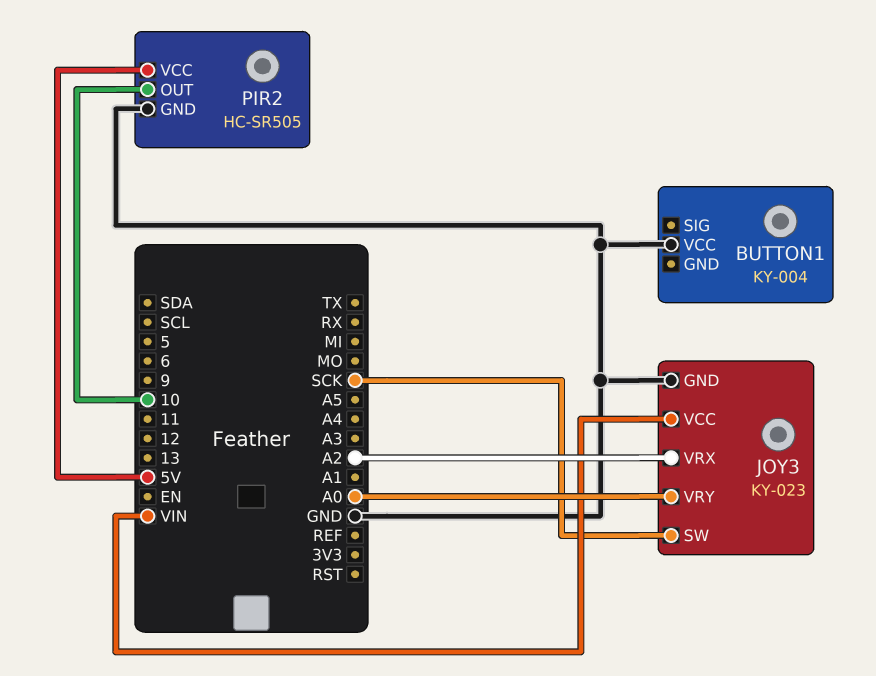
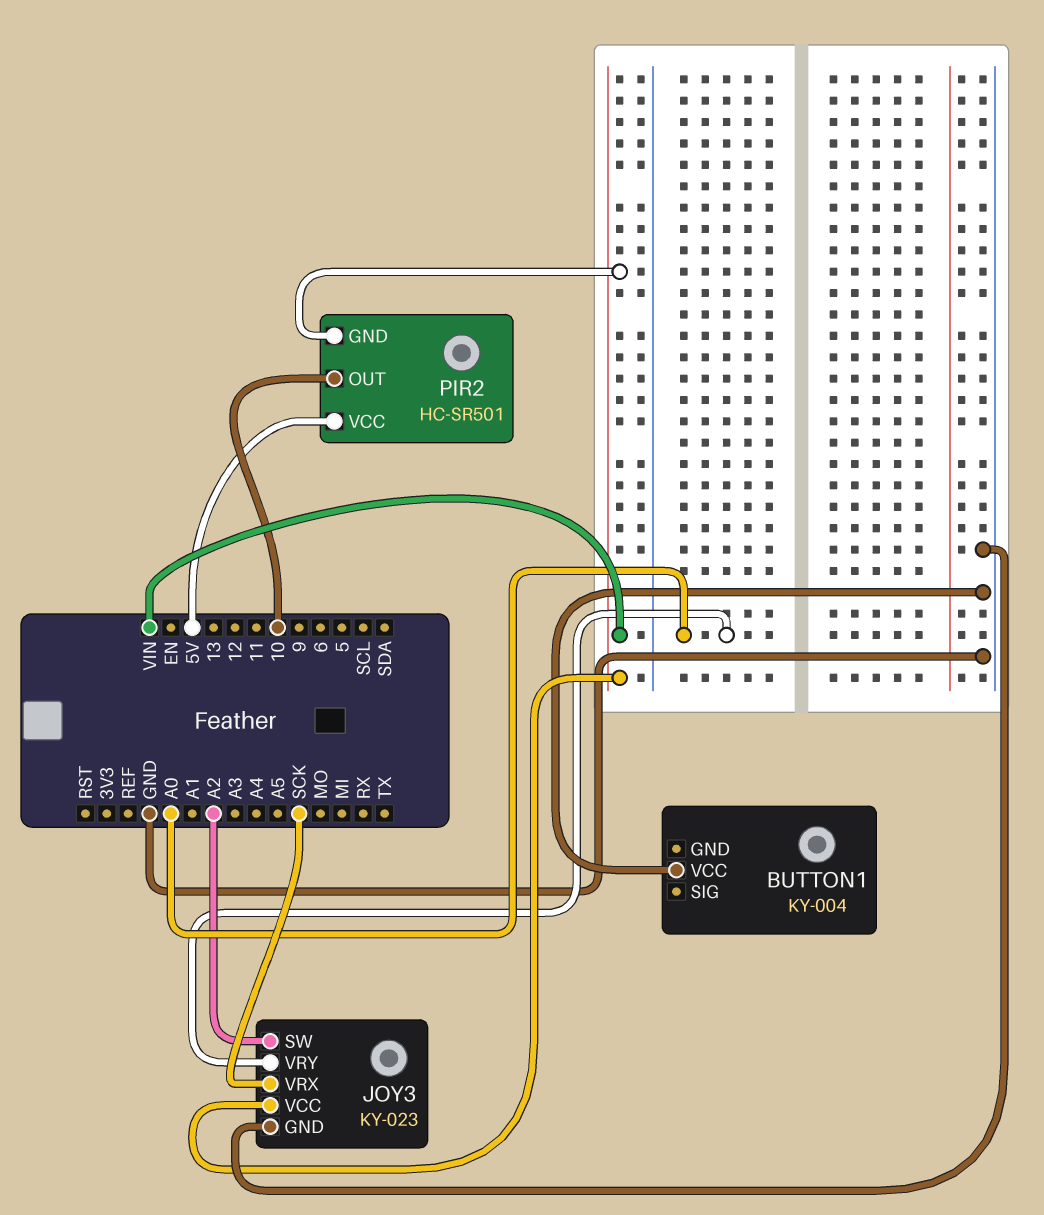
JOY3 pin SW: SCK -> A2
JOY3 pin VRX: A2 -> SCK
PIR2: HC-SR505 -> HC-SR501
PIR2 pin GND: GND -> VIN

